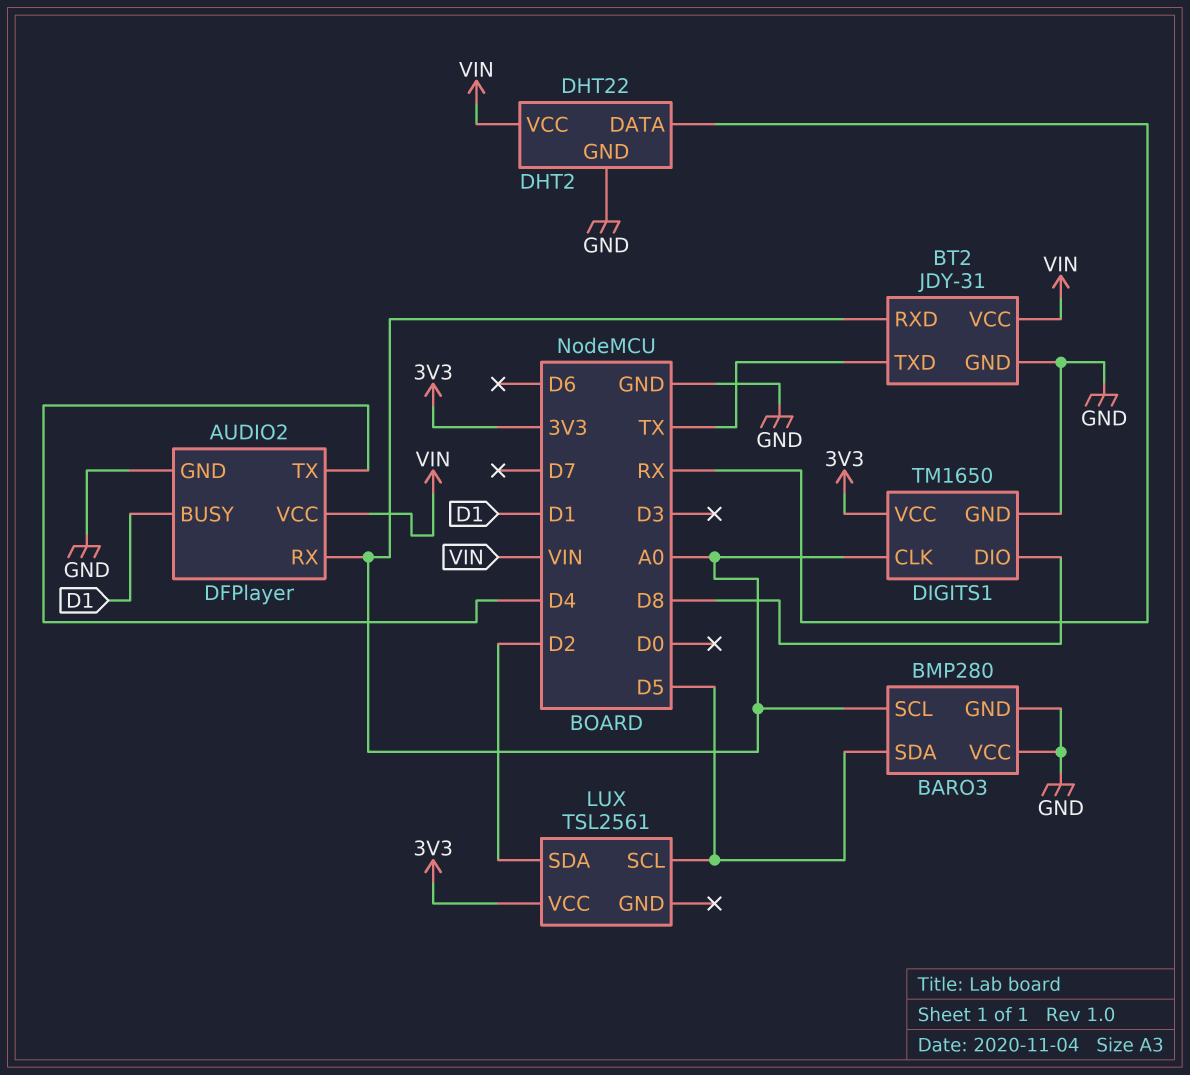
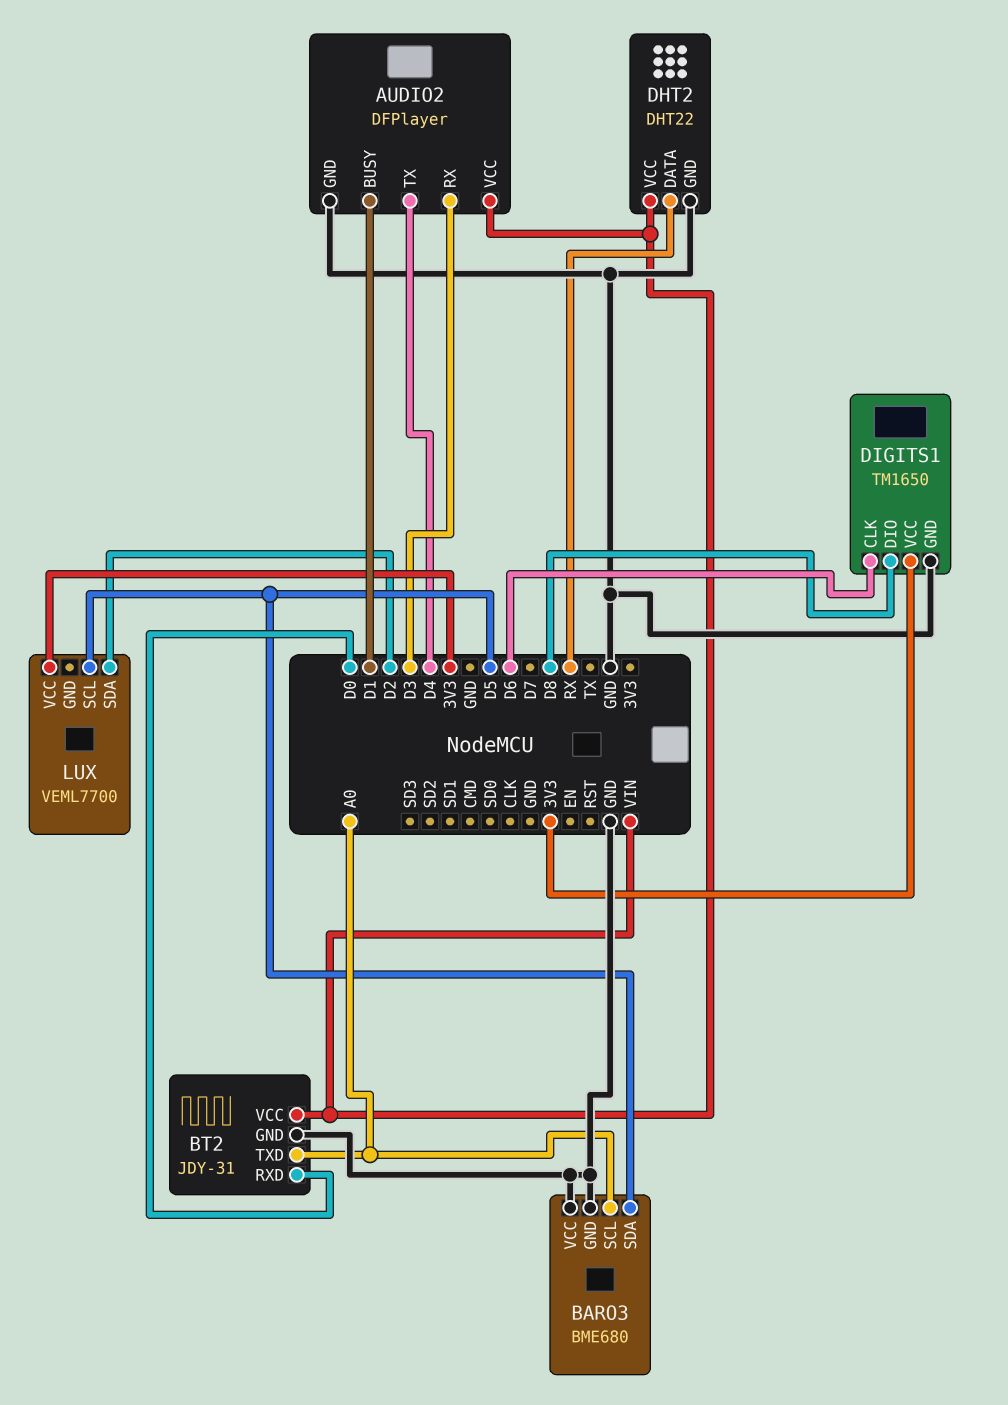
AUDIO2 pin RX: A0 -> D3
BARO3: BMP280 -> BME680
BT2 pin RXD: A0 -> D0
BT2 pin TXD: TX -> A0
DIGITS1 pin CLK: A0 -> D6
LUX: TSL2561 -> VEML7700

